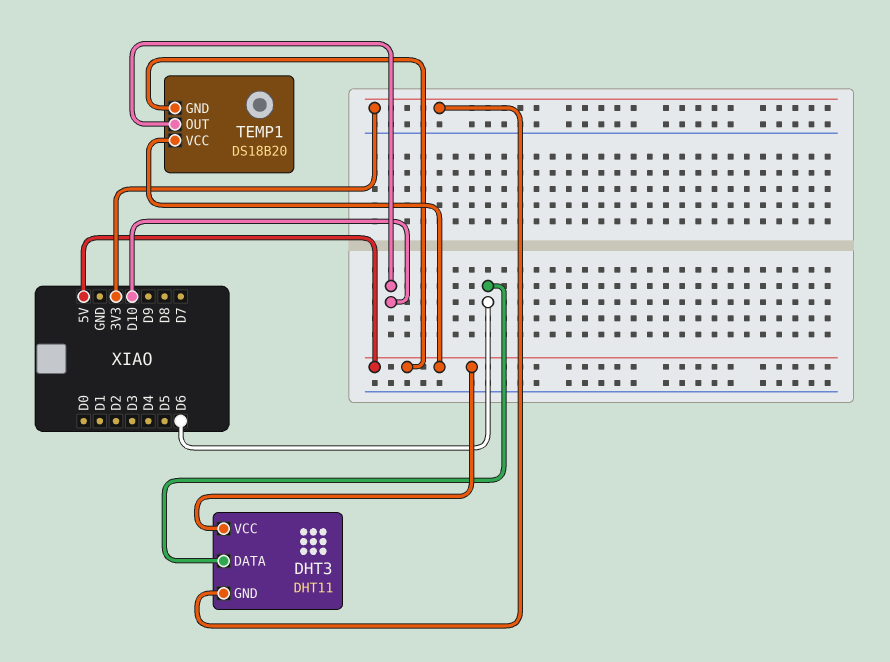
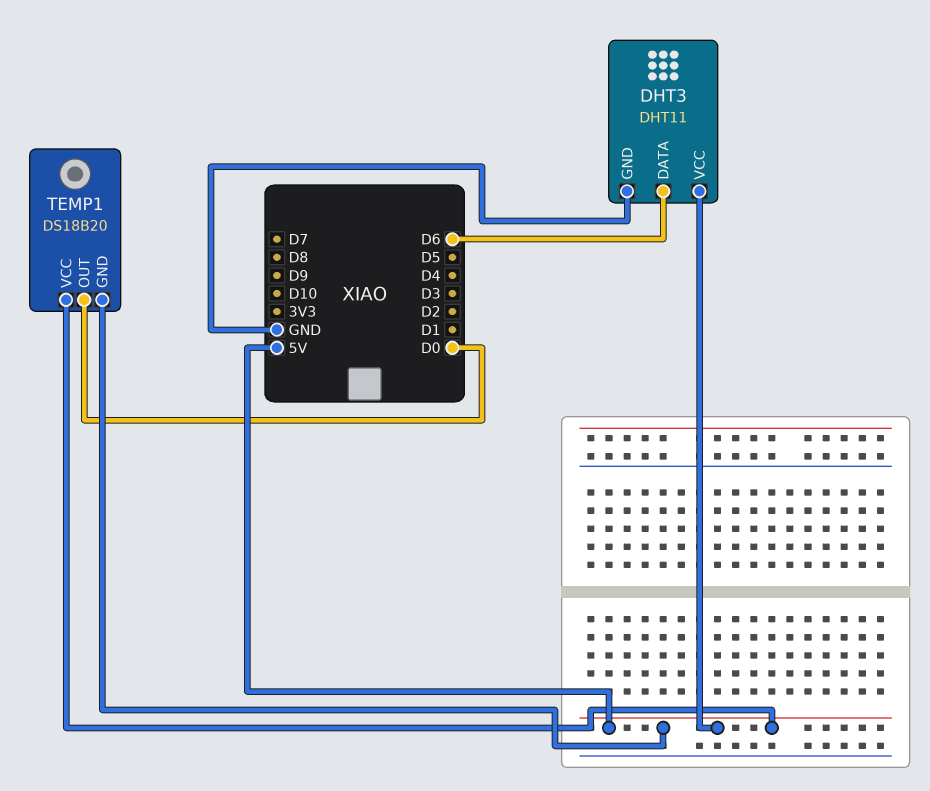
DHT3 pin GND: 3V3 -> GND
TEMP1 pin OUT: D10 -> D0

